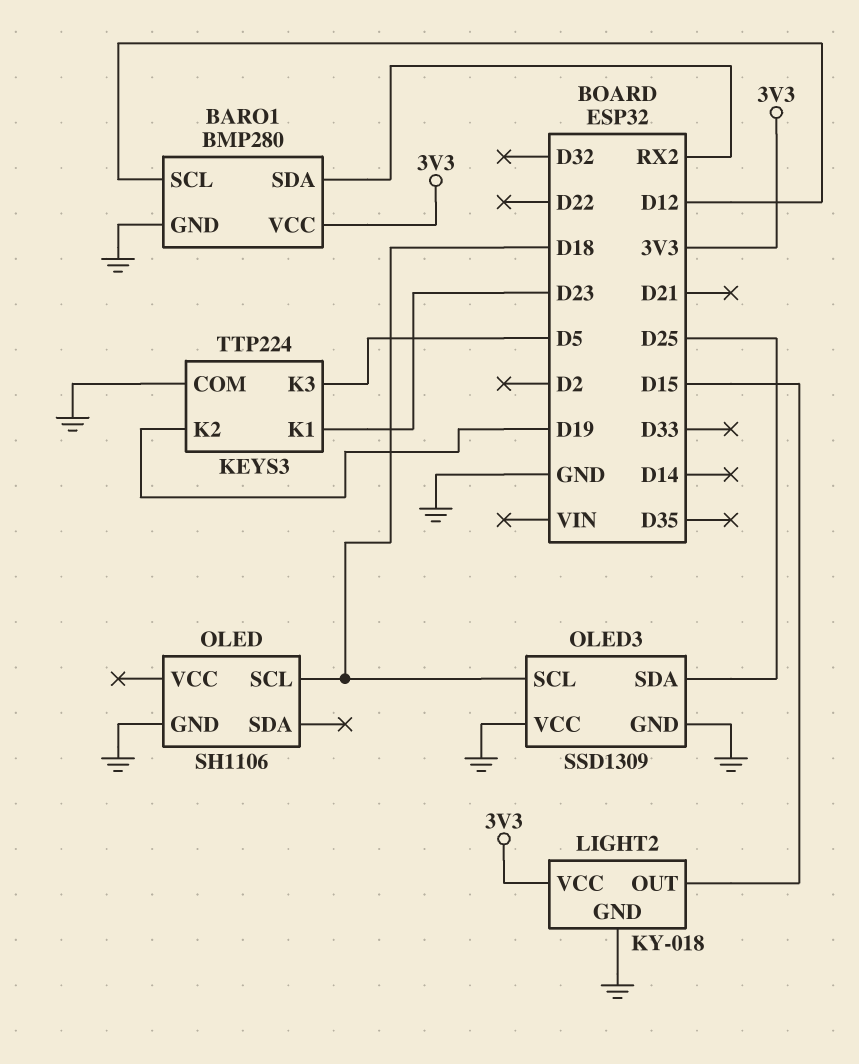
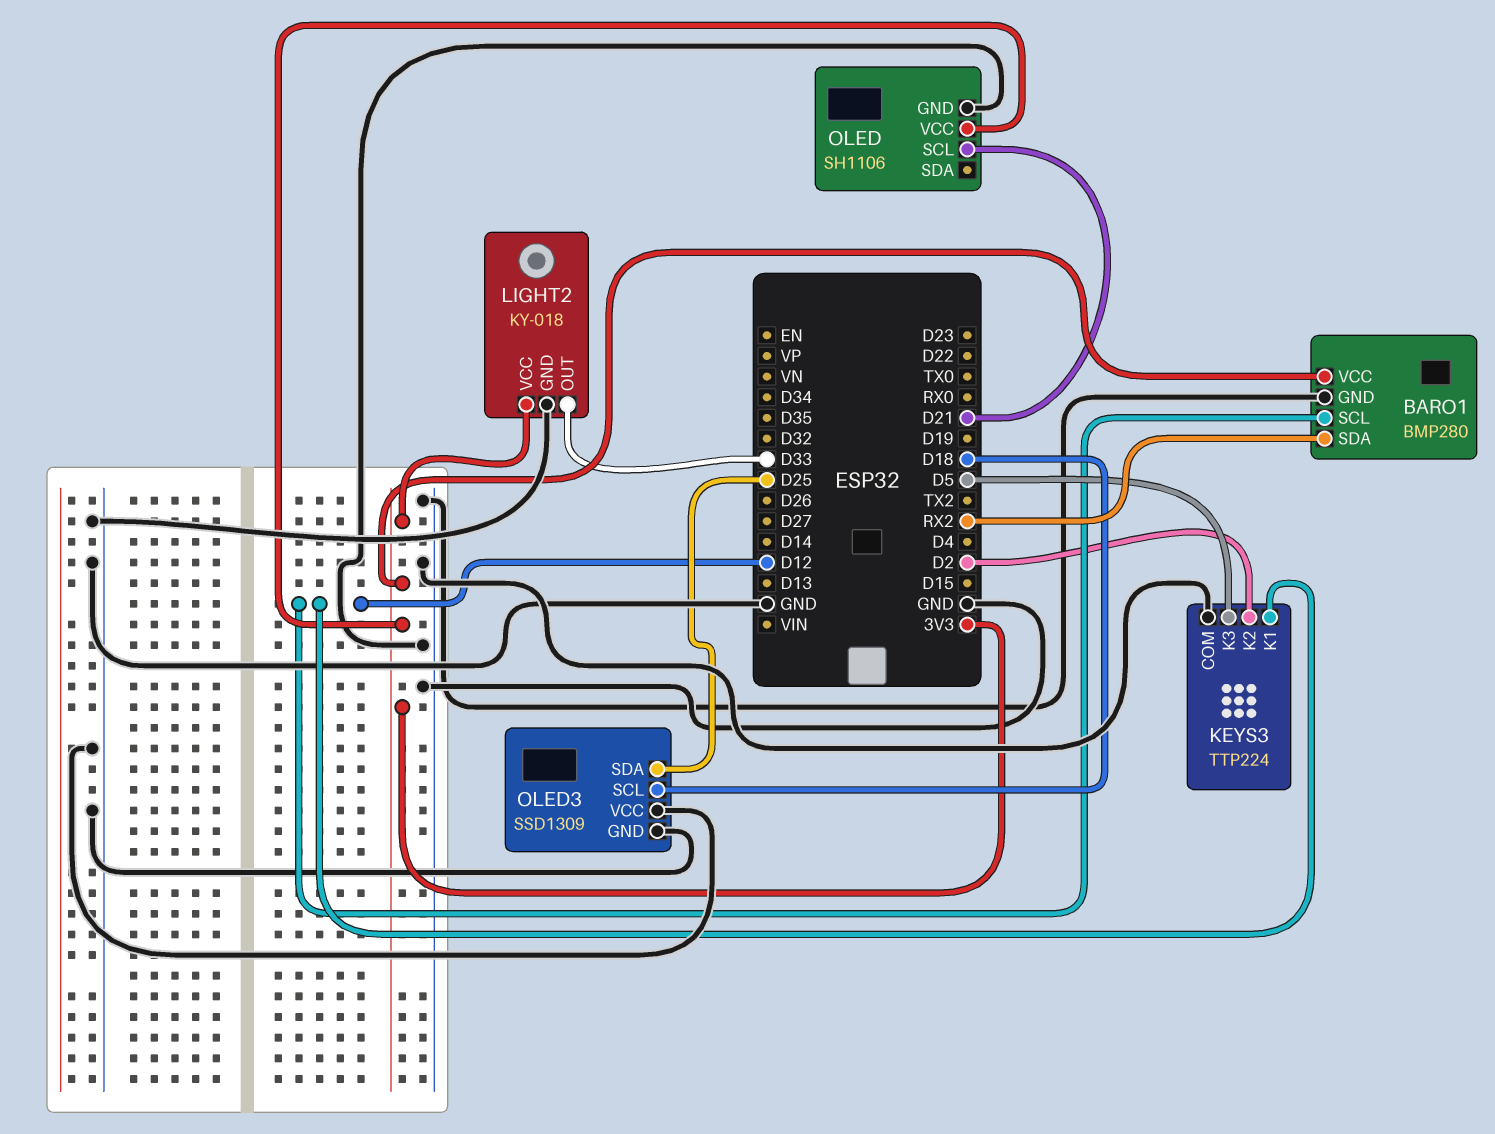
KEYS3 pin K1: D23 -> D12
KEYS3 pin K2: D19 -> D2
LIGHT2 pin OUT: D15 -> D33
OLED pin SCL: D18 -> D21
OLED pin VCC: none -> 3V3

